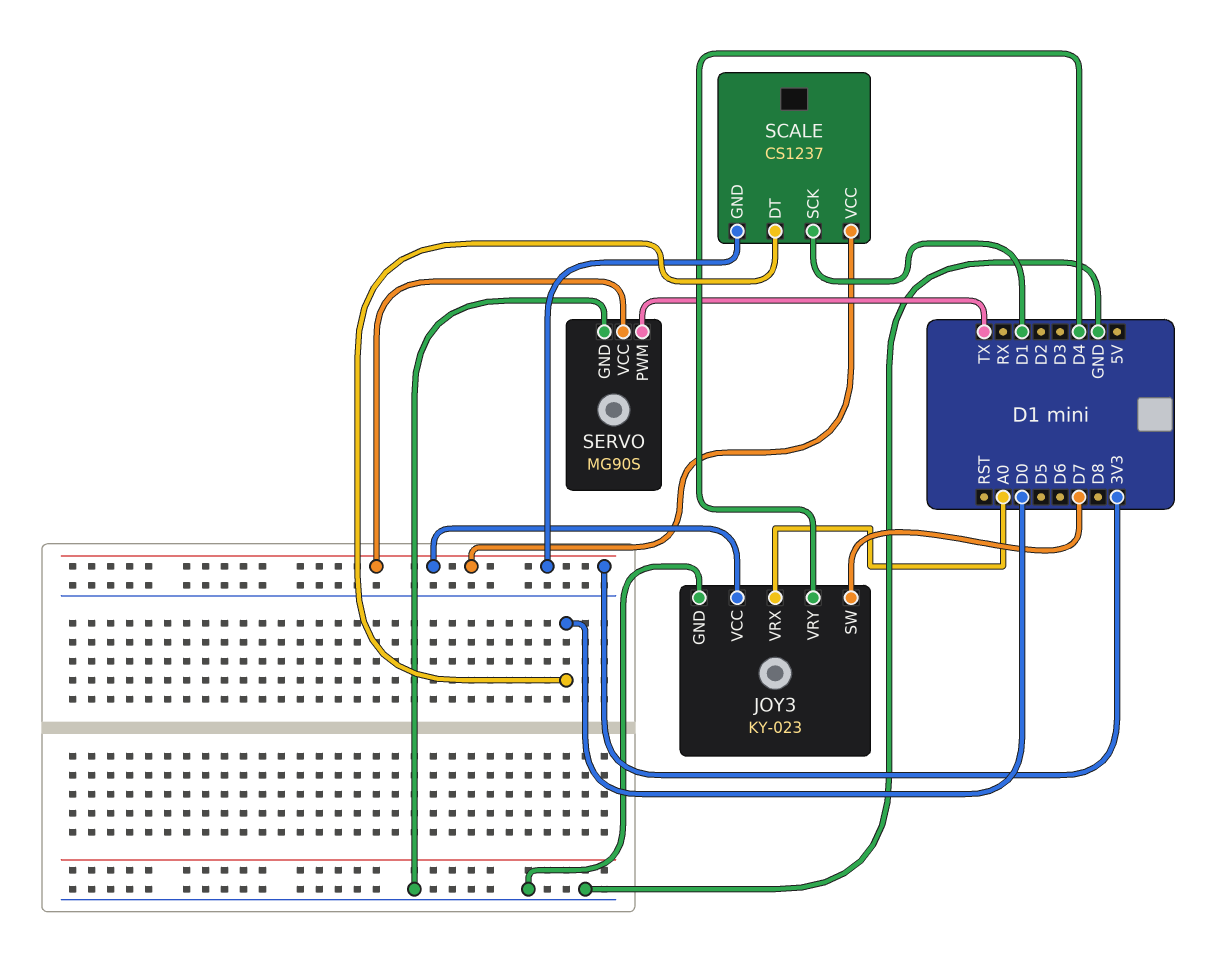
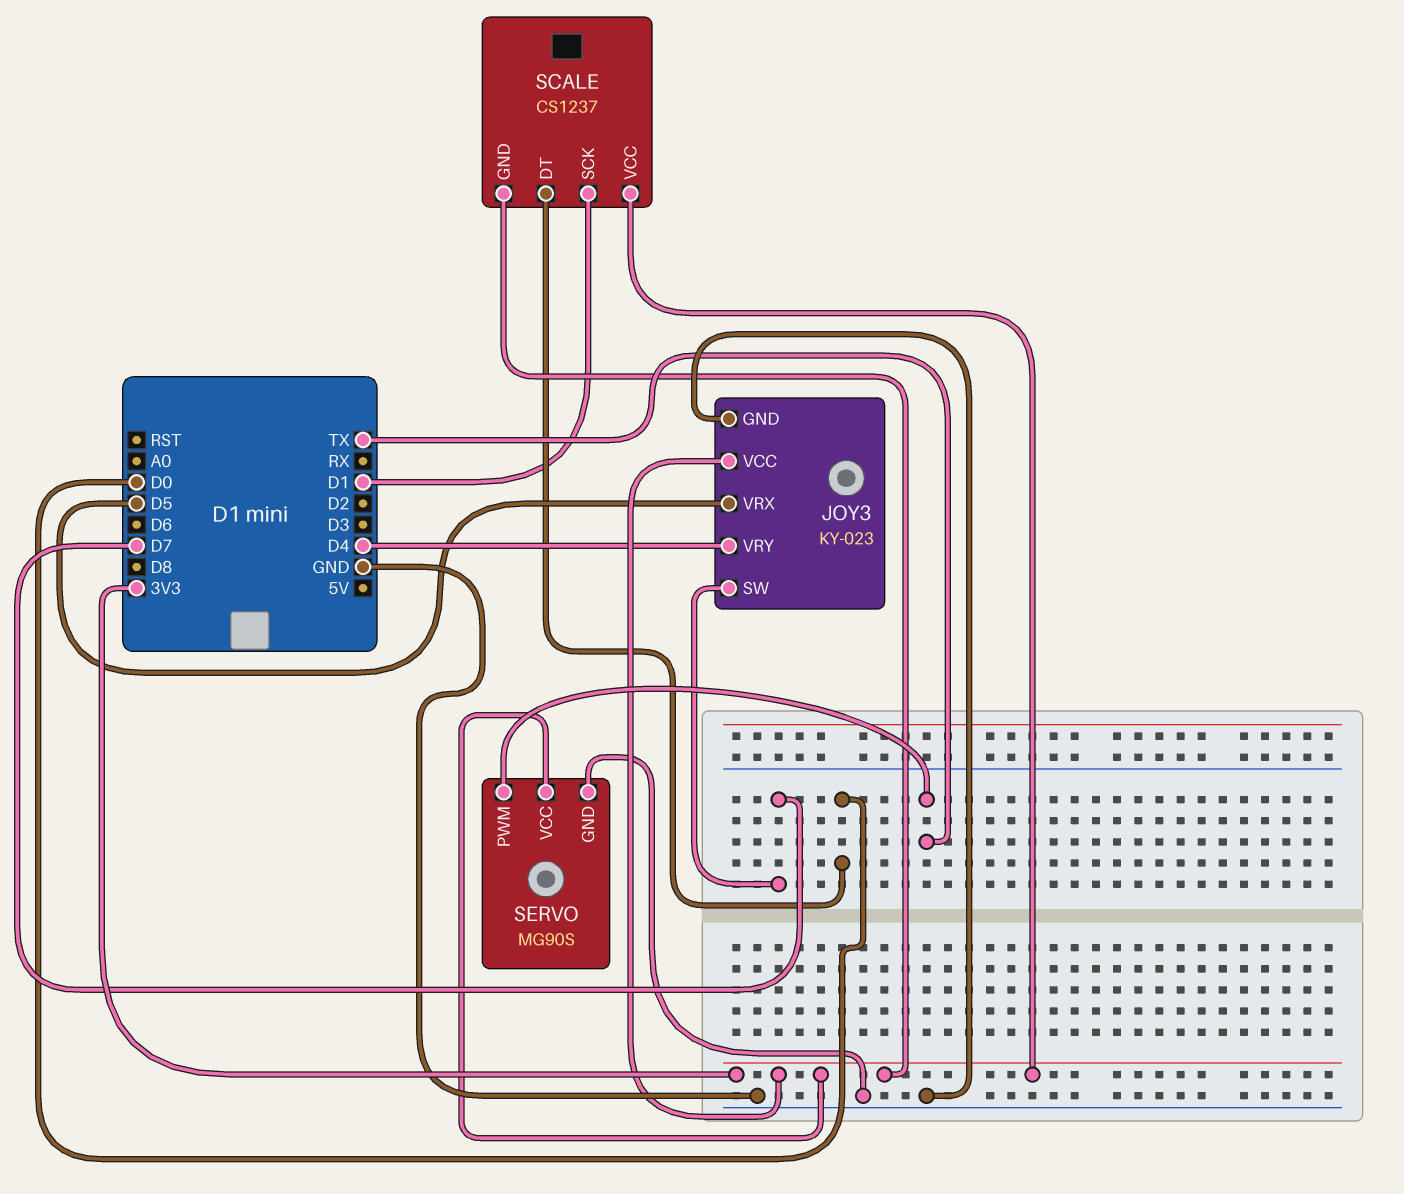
JOY3 pin VRX: A0 -> D5

